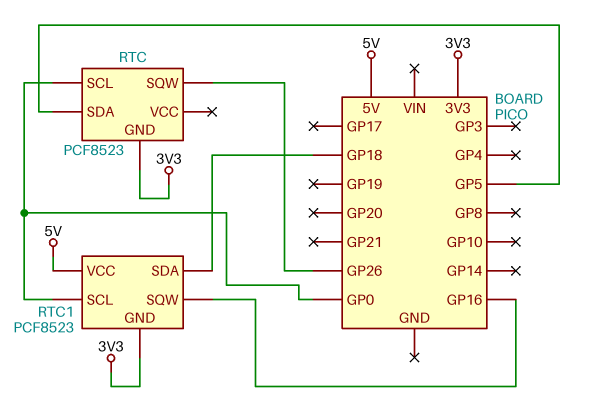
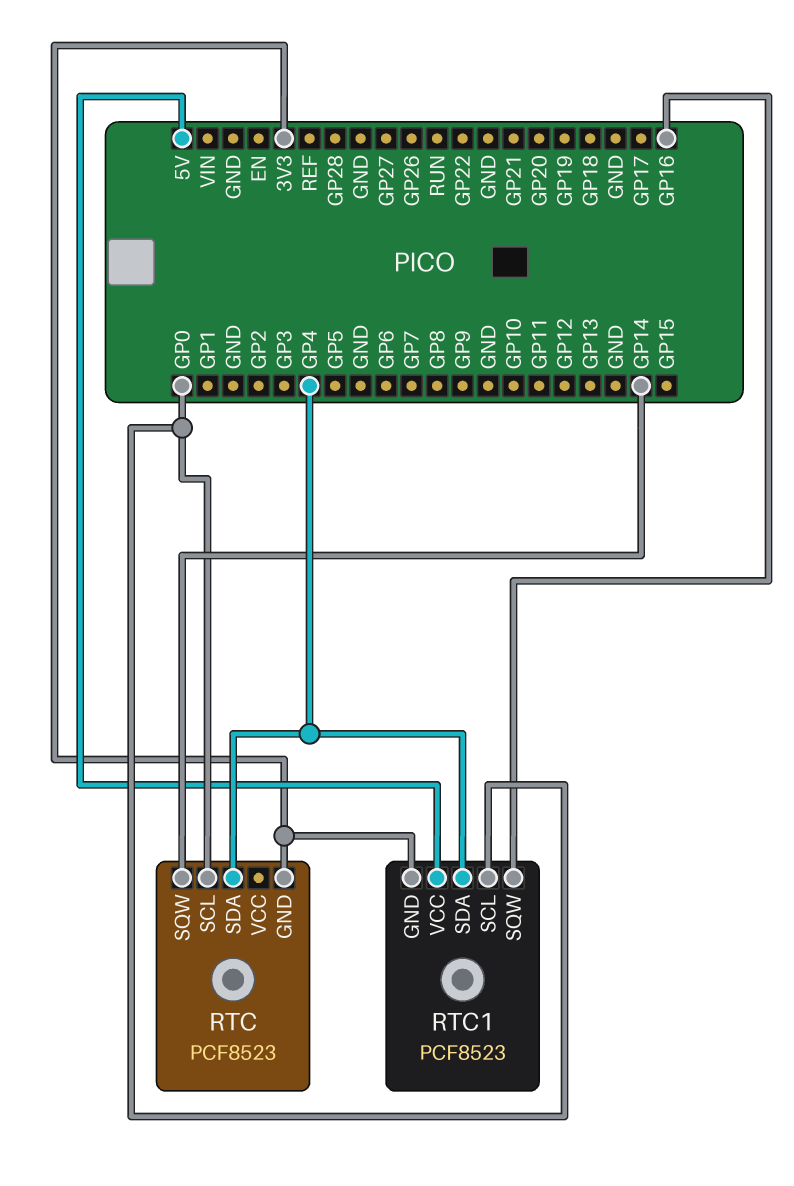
RTC pin SDA: GP5 -> GP4
RTC pin SQW: GP26 -> GP14
RTC1 pin SDA: GP18 -> GP4

